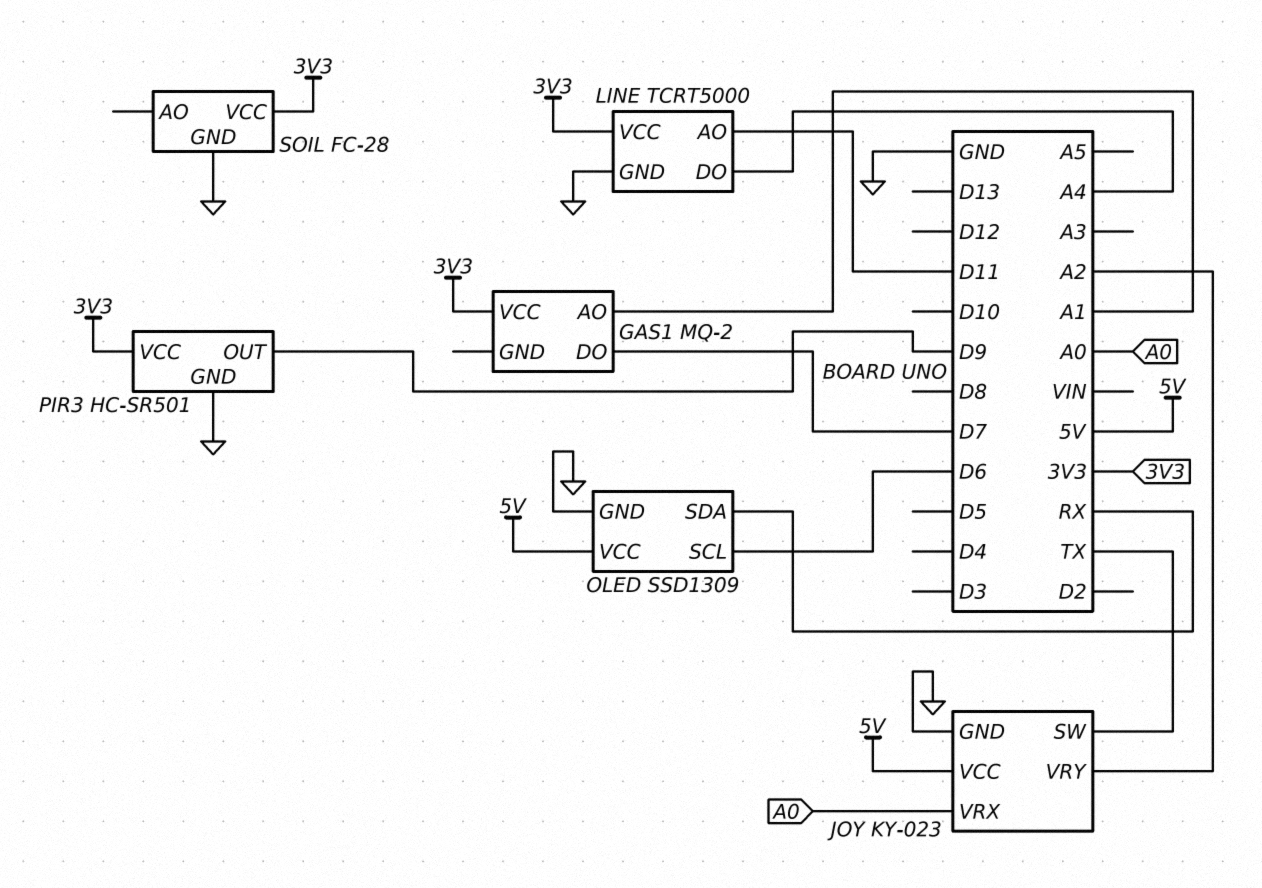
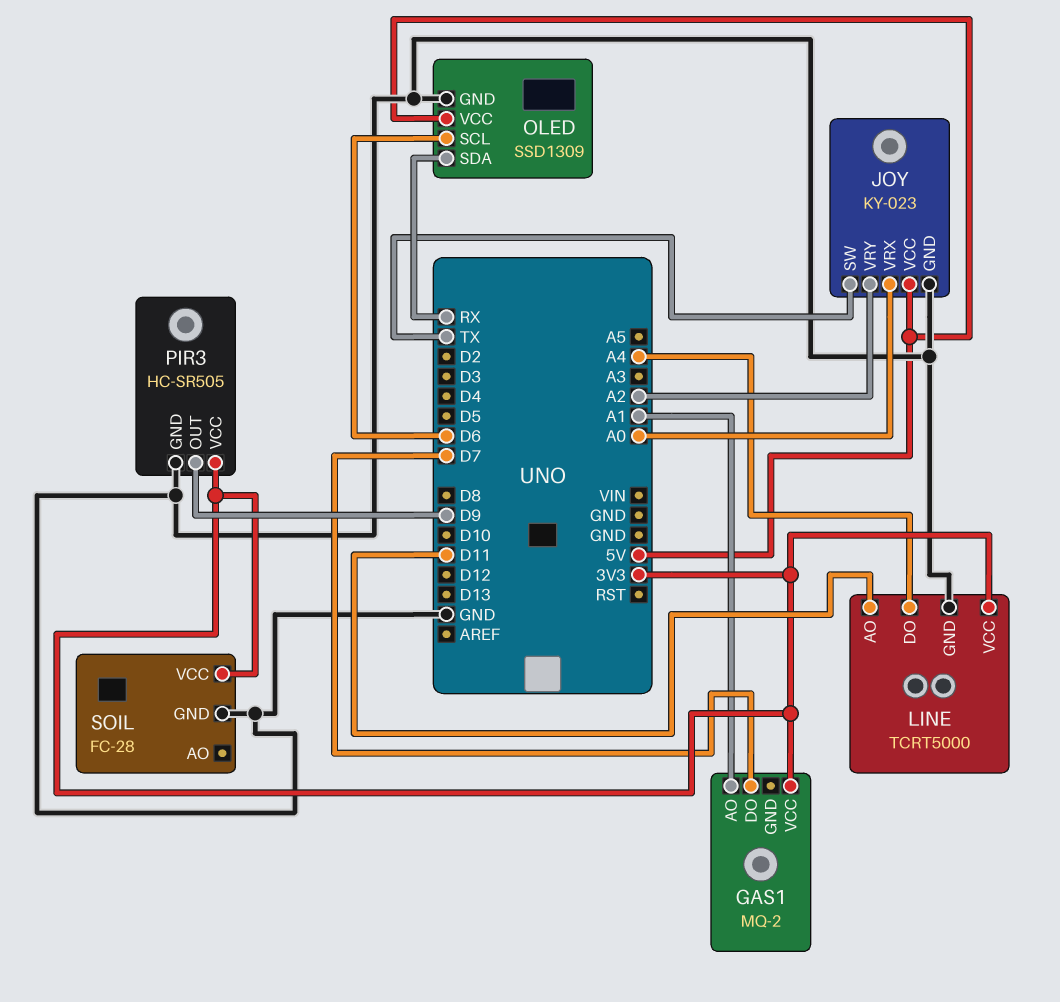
PIR3: HC-SR501 -> HC-SR505

